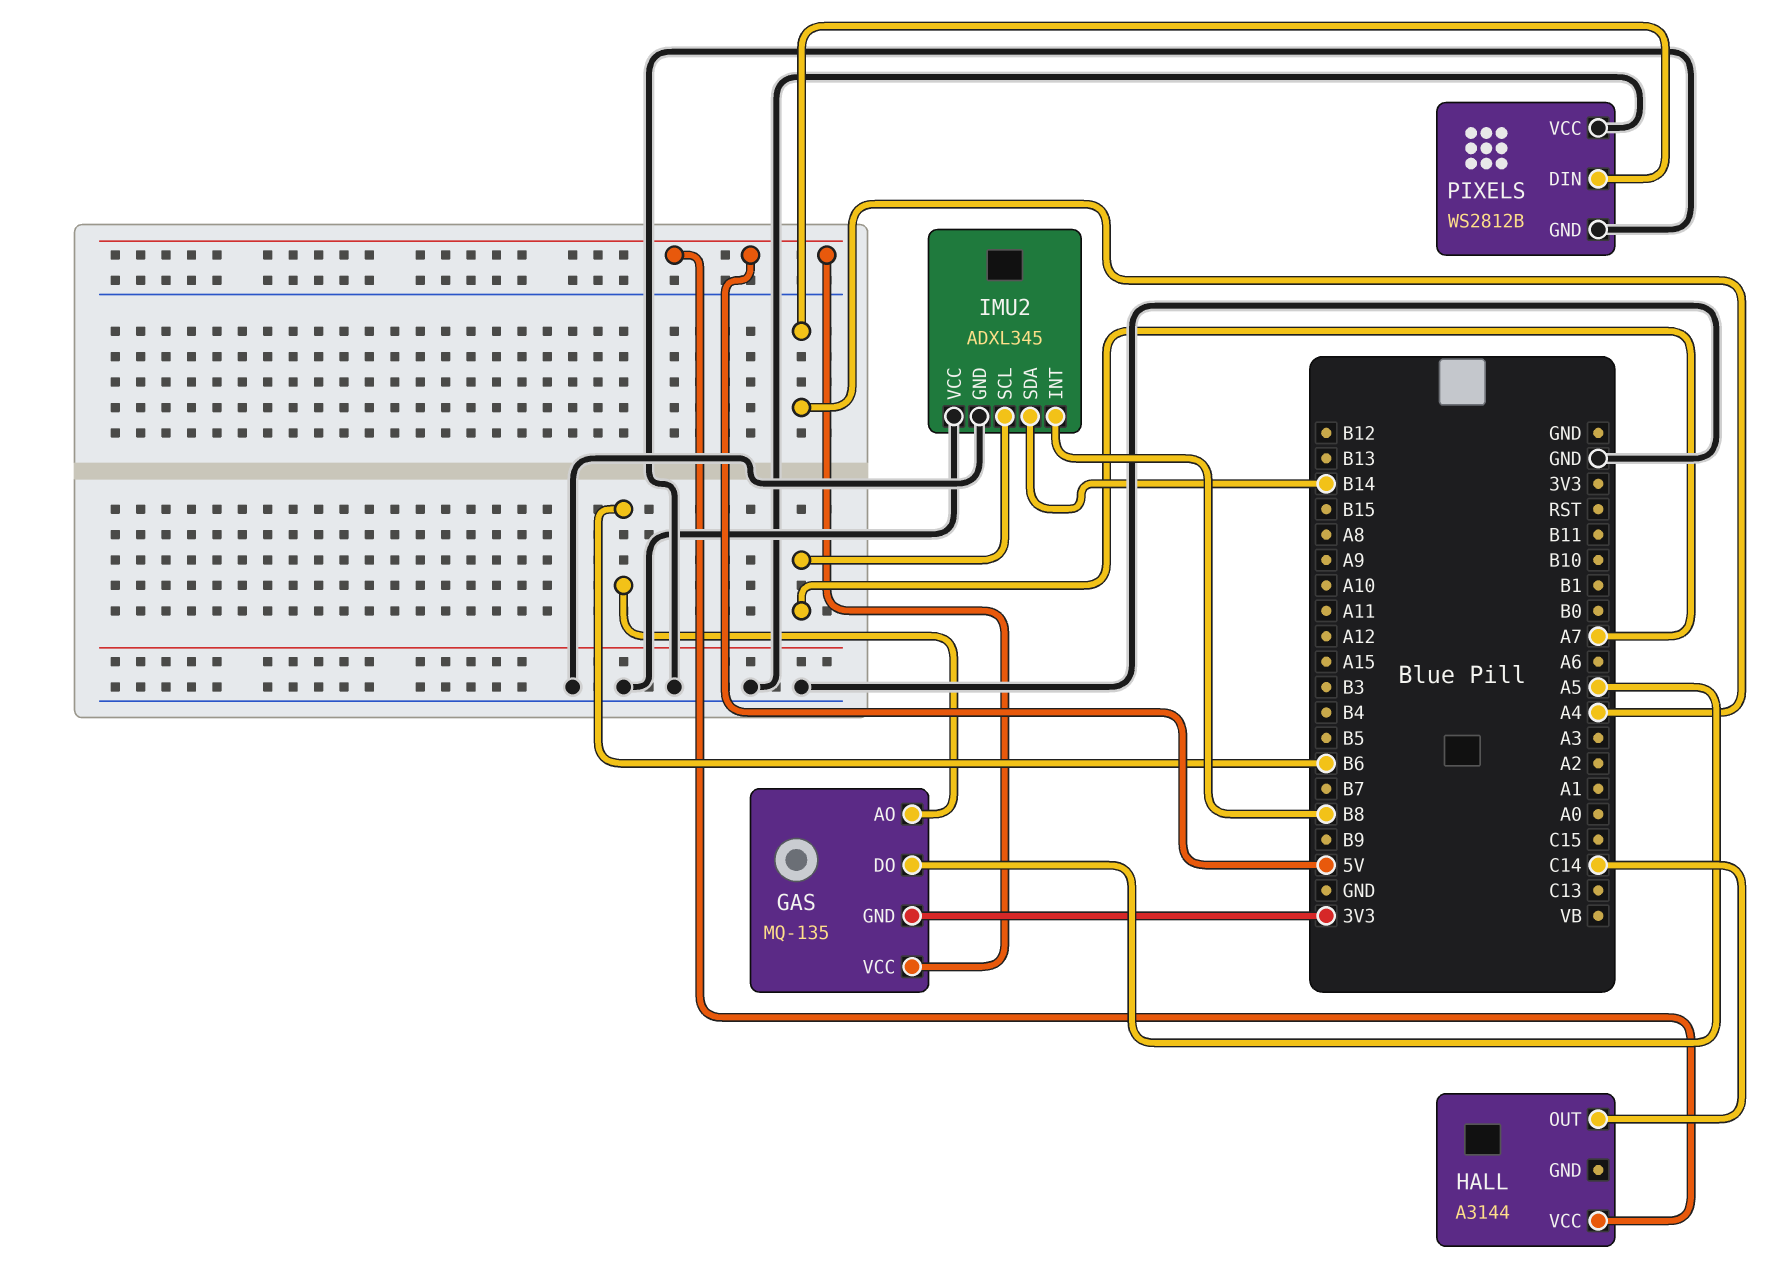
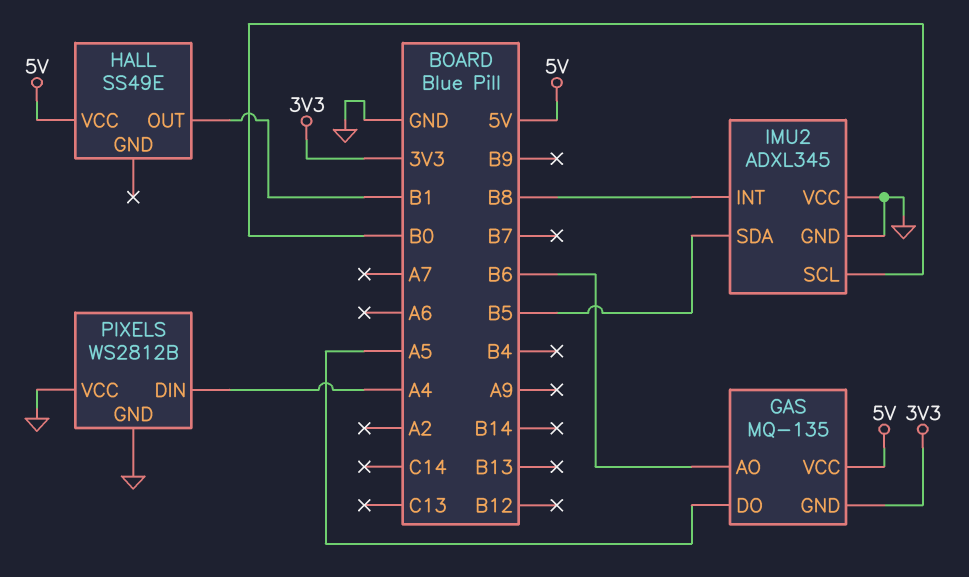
HALL: A3144 -> SS49E
HALL pin OUT: C14 -> B1
IMU2 pin SCL: A7 -> B0
IMU2 pin SDA: B14 -> B5

